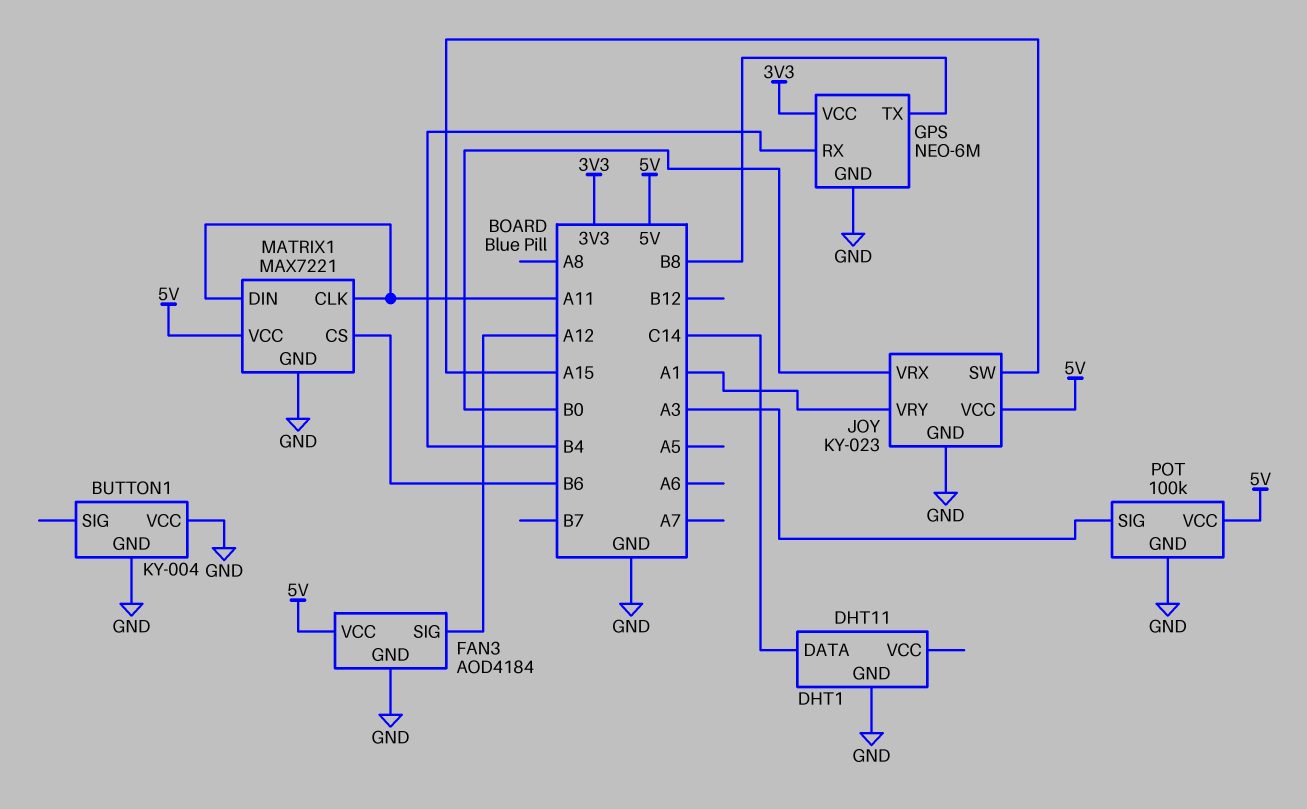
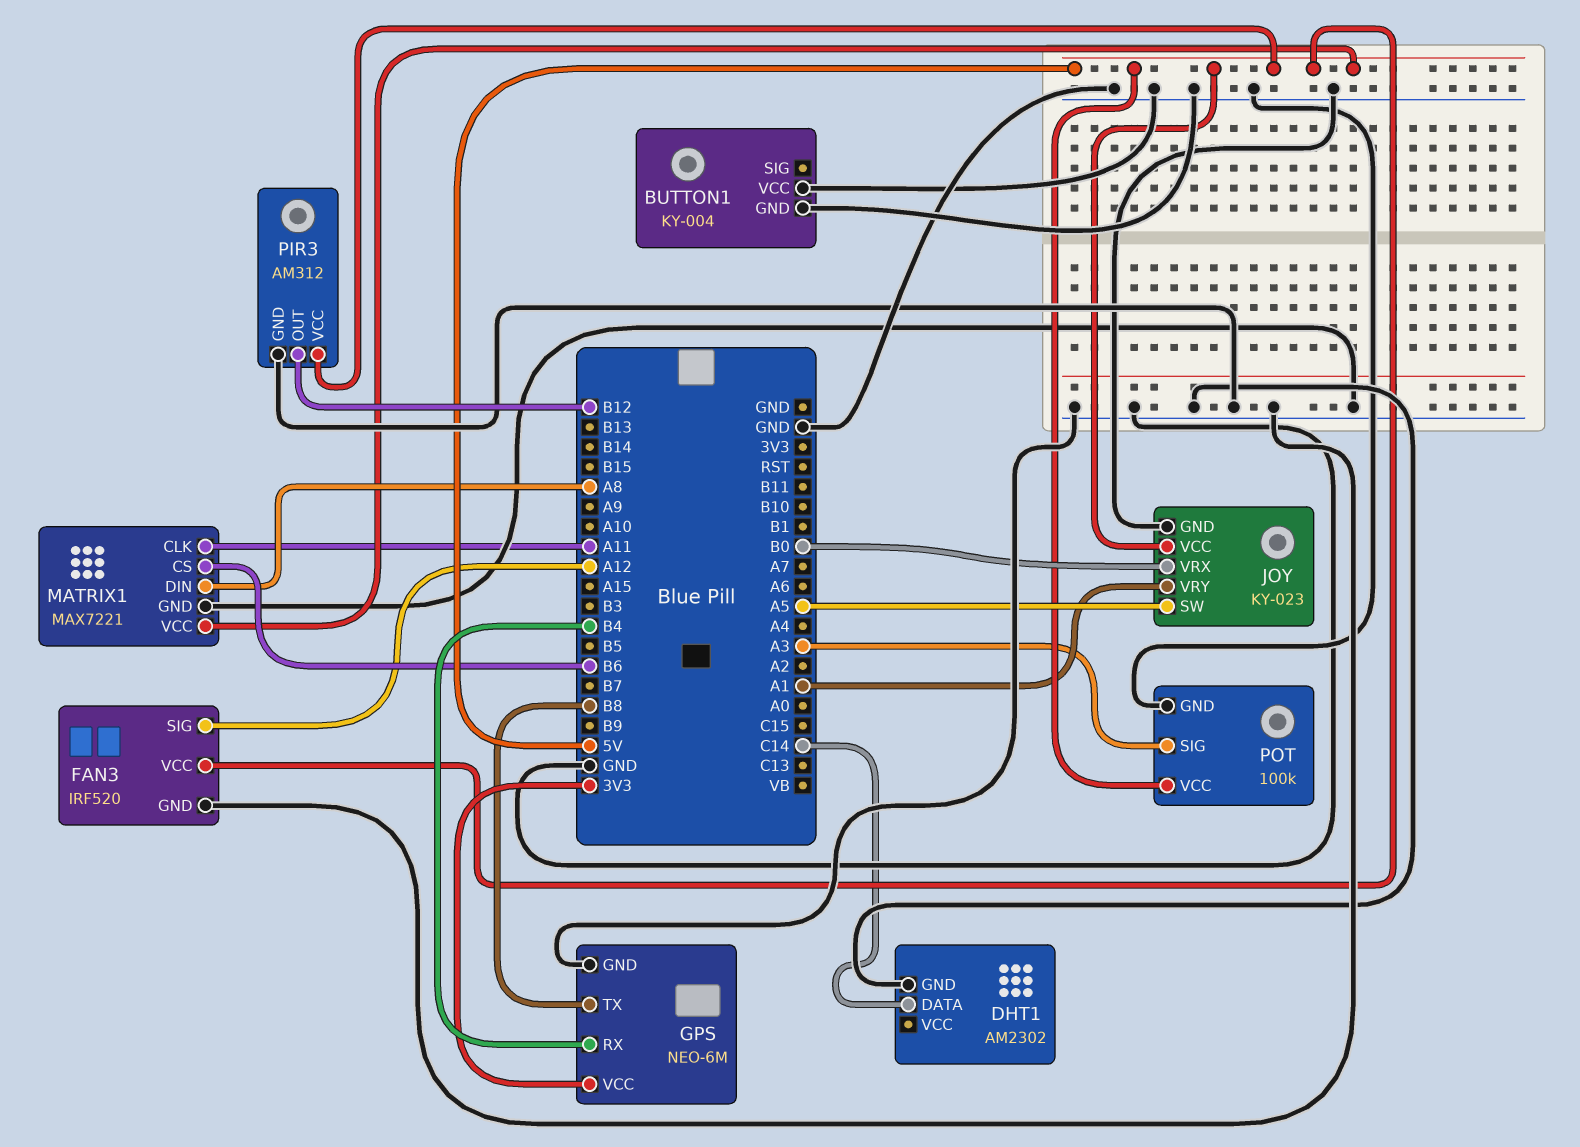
DHT1: DHT11 -> AM2302
FAN3: AOD4184 -> IRF520
JOY pin SW: A15 -> A5
MATRIX1 pin DIN: A11 -> A8
PIR3: none -> AM312
PIR3 pin GND: none -> GND
PIR3 pin OUT: none -> B12
PIR3 pin VCC: none -> 5V

